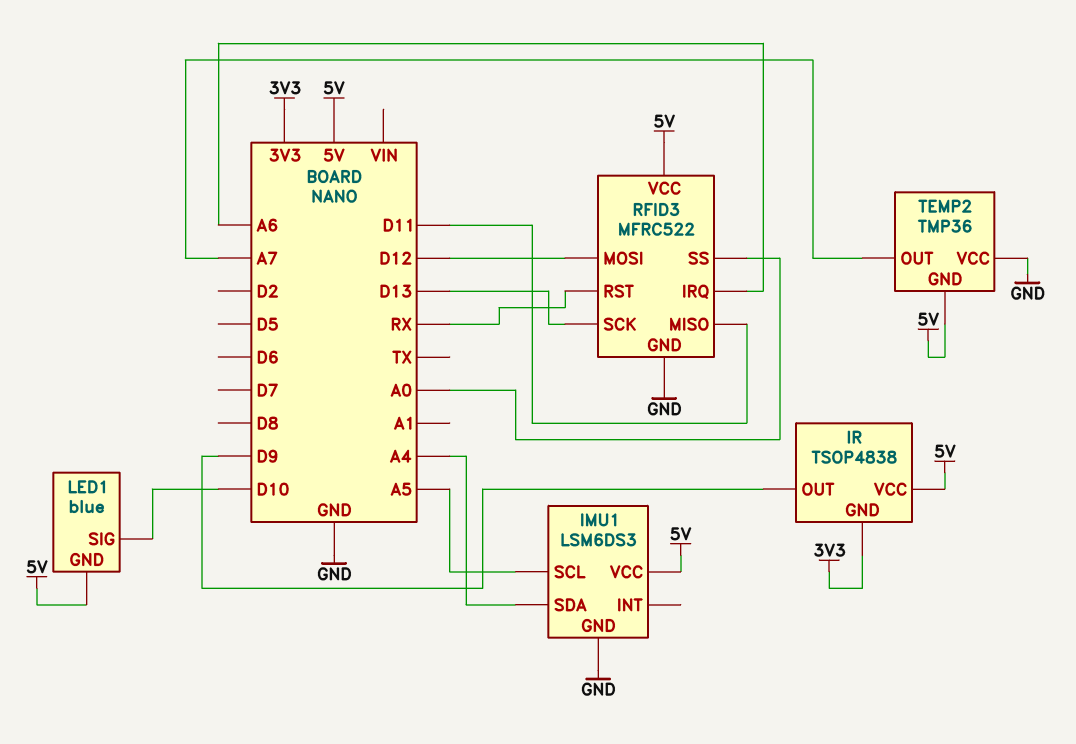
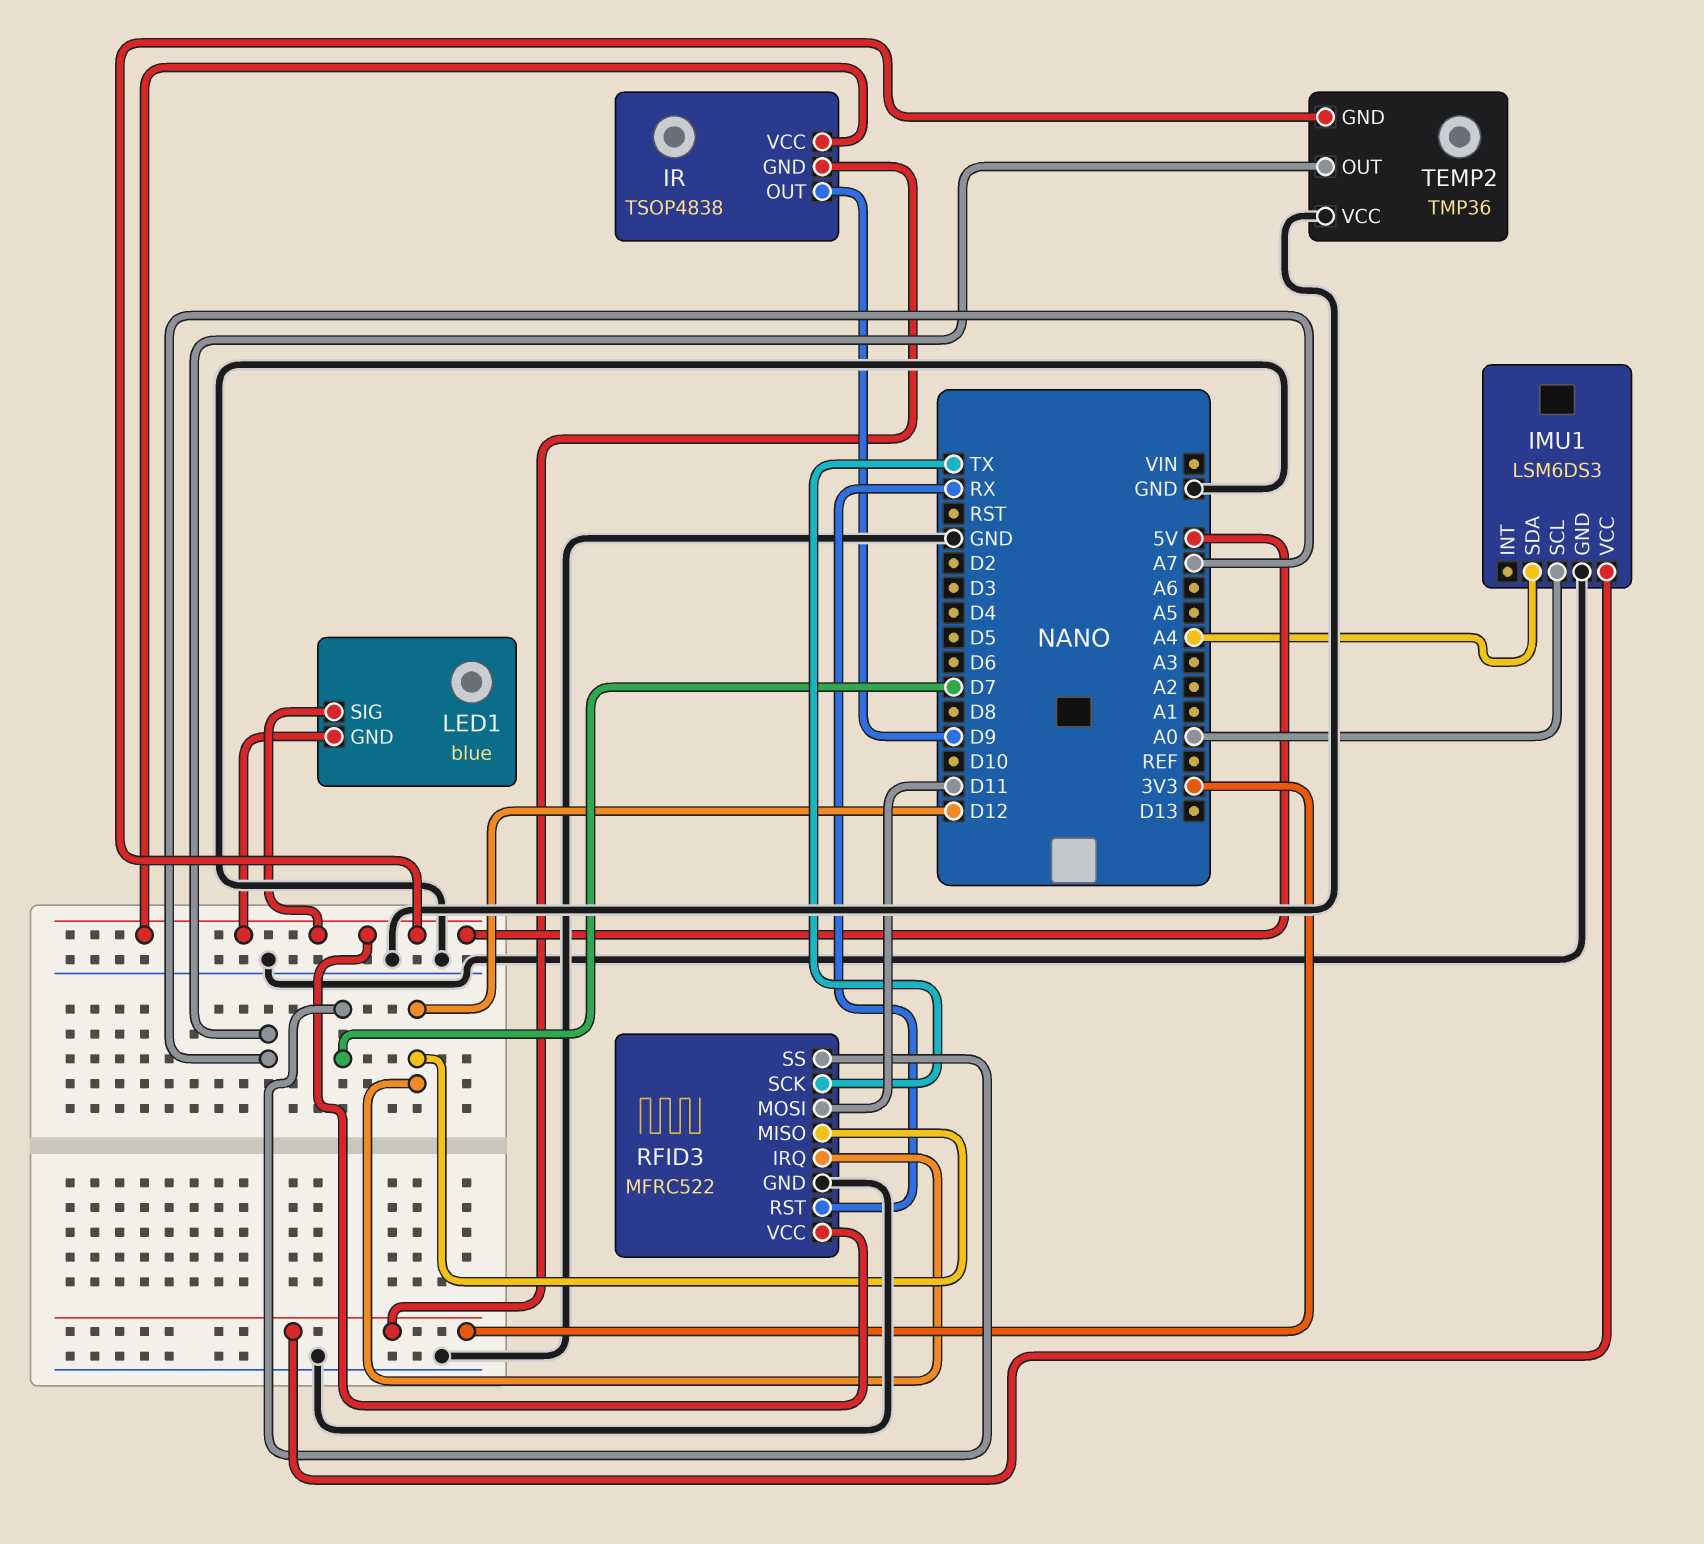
IMU1 pin SCL: A5 -> A0
IMU1 pin VCC: 5V -> 3V3
LED1 pin SIG: D10 -> 5V
RFID3 pin IRQ: A6 -> D12
RFID3 pin MISO: D11 -> D12
RFID3 pin MOSI: D12 -> D11
RFID3 pin SCK: D13 -> TX
RFID3 pin SS: A0 -> D7

